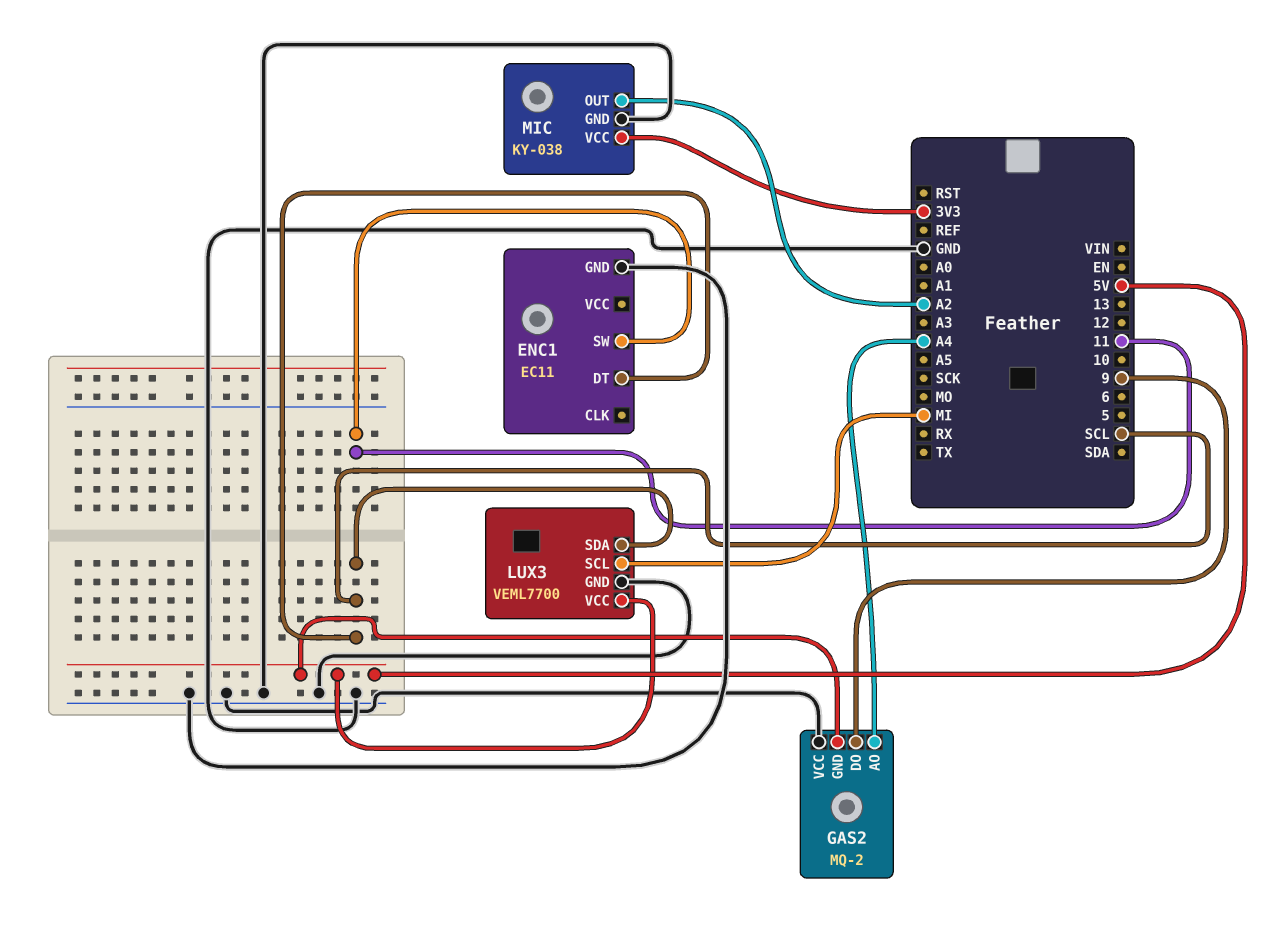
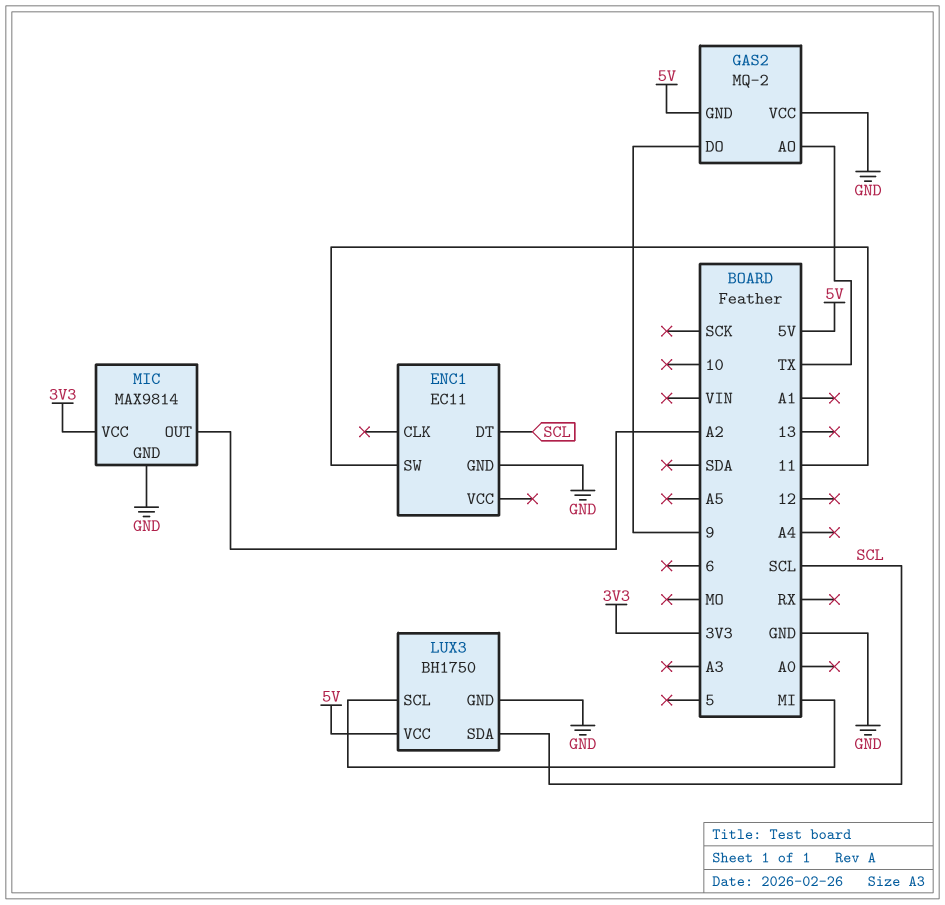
GAS2 pin AO: A4 -> TX
LUX3: VEML7700 -> BH1750
MIC: KY-038 -> MAX9814

